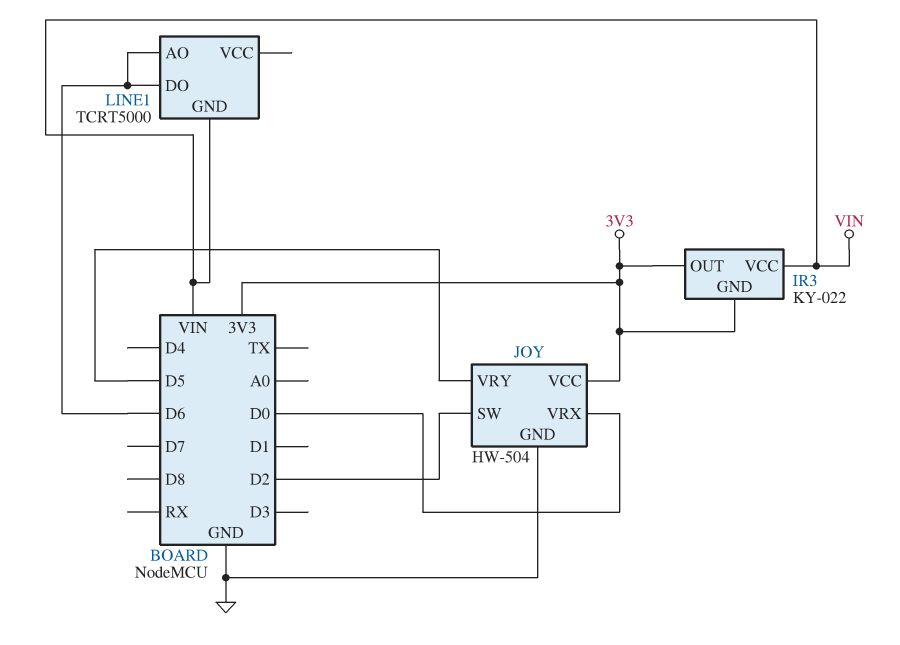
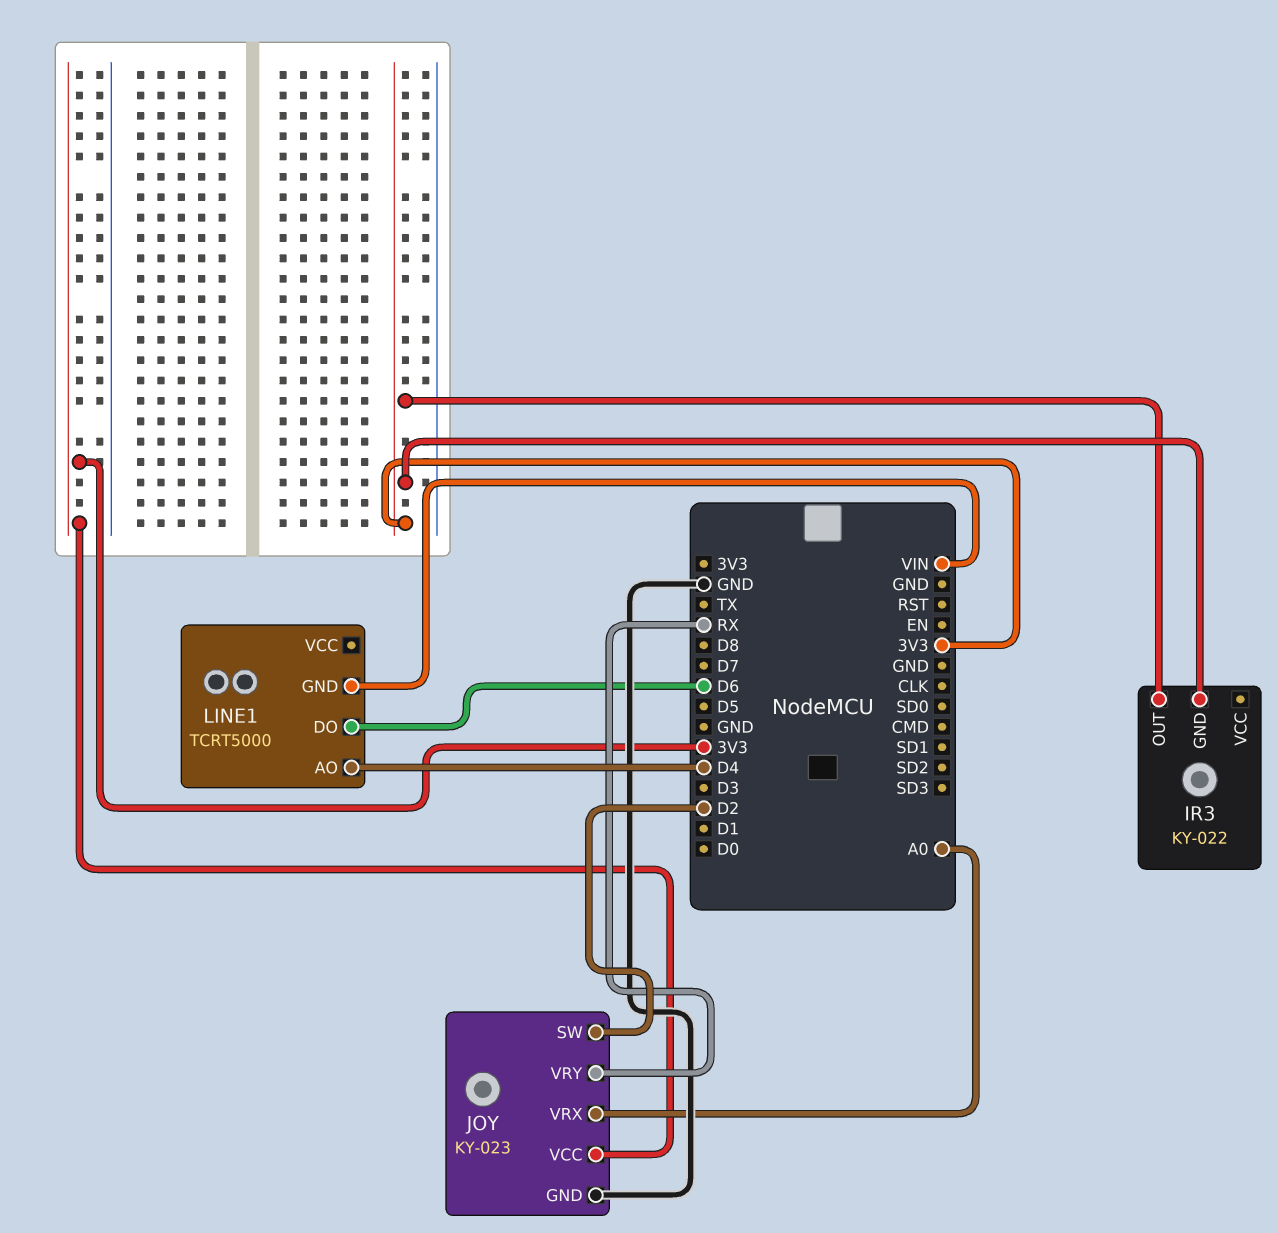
IR3 pin VCC: VIN -> none
JOY: HW-504 -> KY-023
JOY pin VRX: D0 -> A0
JOY pin VRY: D5 -> RX
LINE1 pin AO: D6 -> D4

